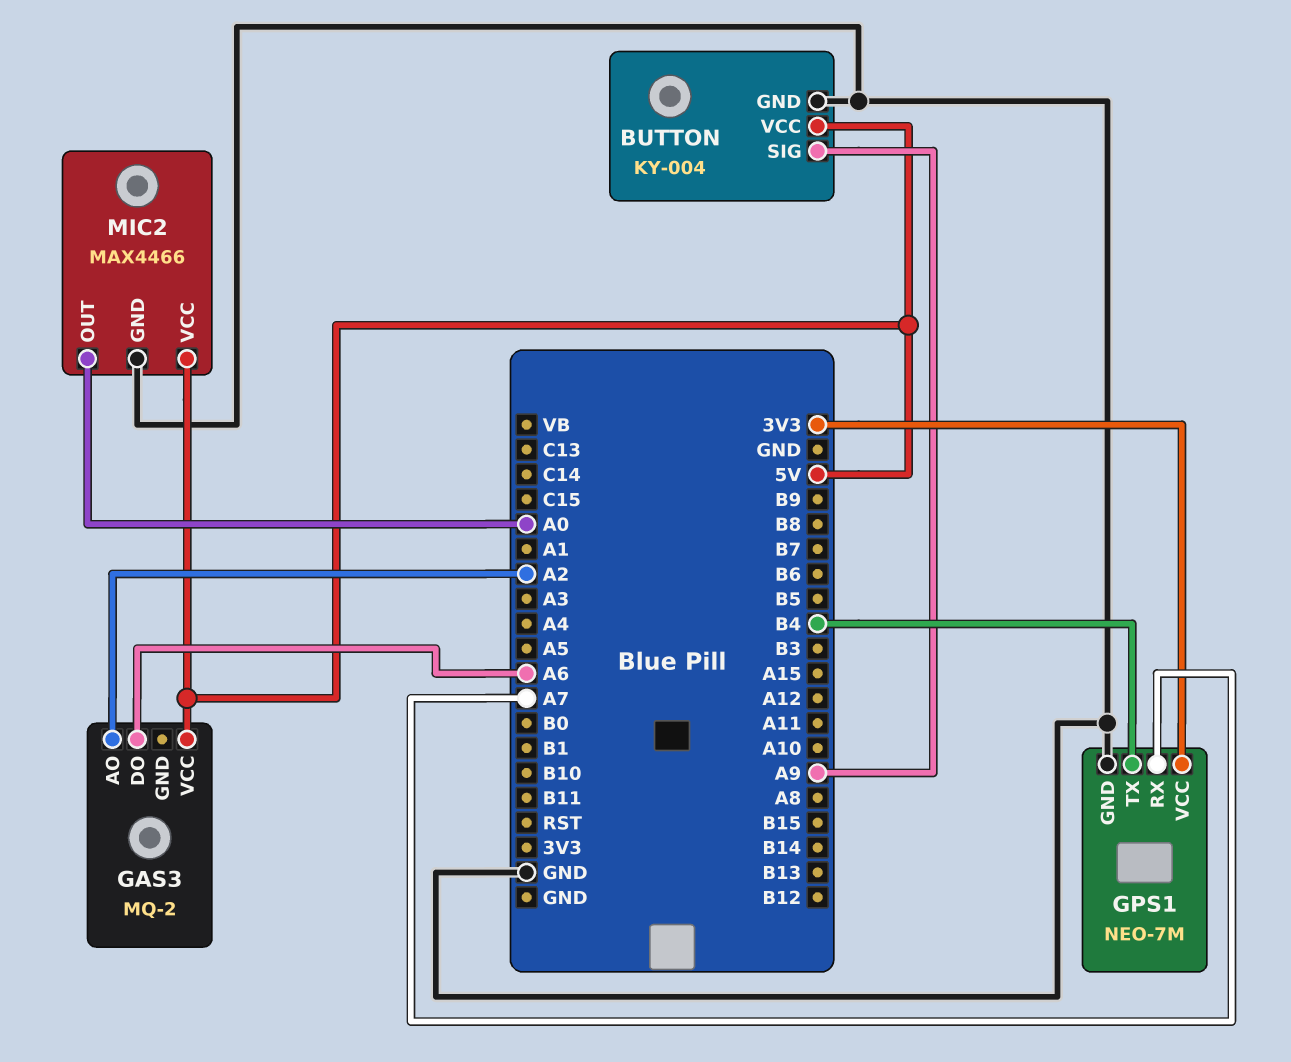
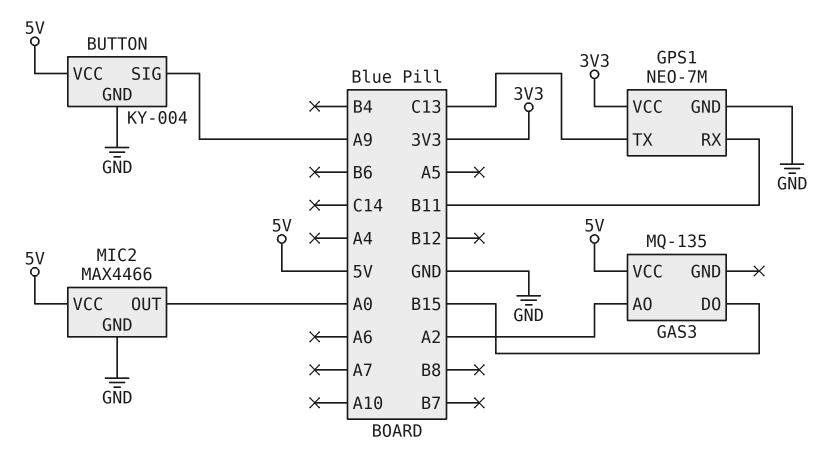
GAS3: MQ-2 -> MQ-135
GAS3 pin DO: A6 -> B15
GPS1 pin RX: A7 -> B11
GPS1 pin TX: B4 -> C13

